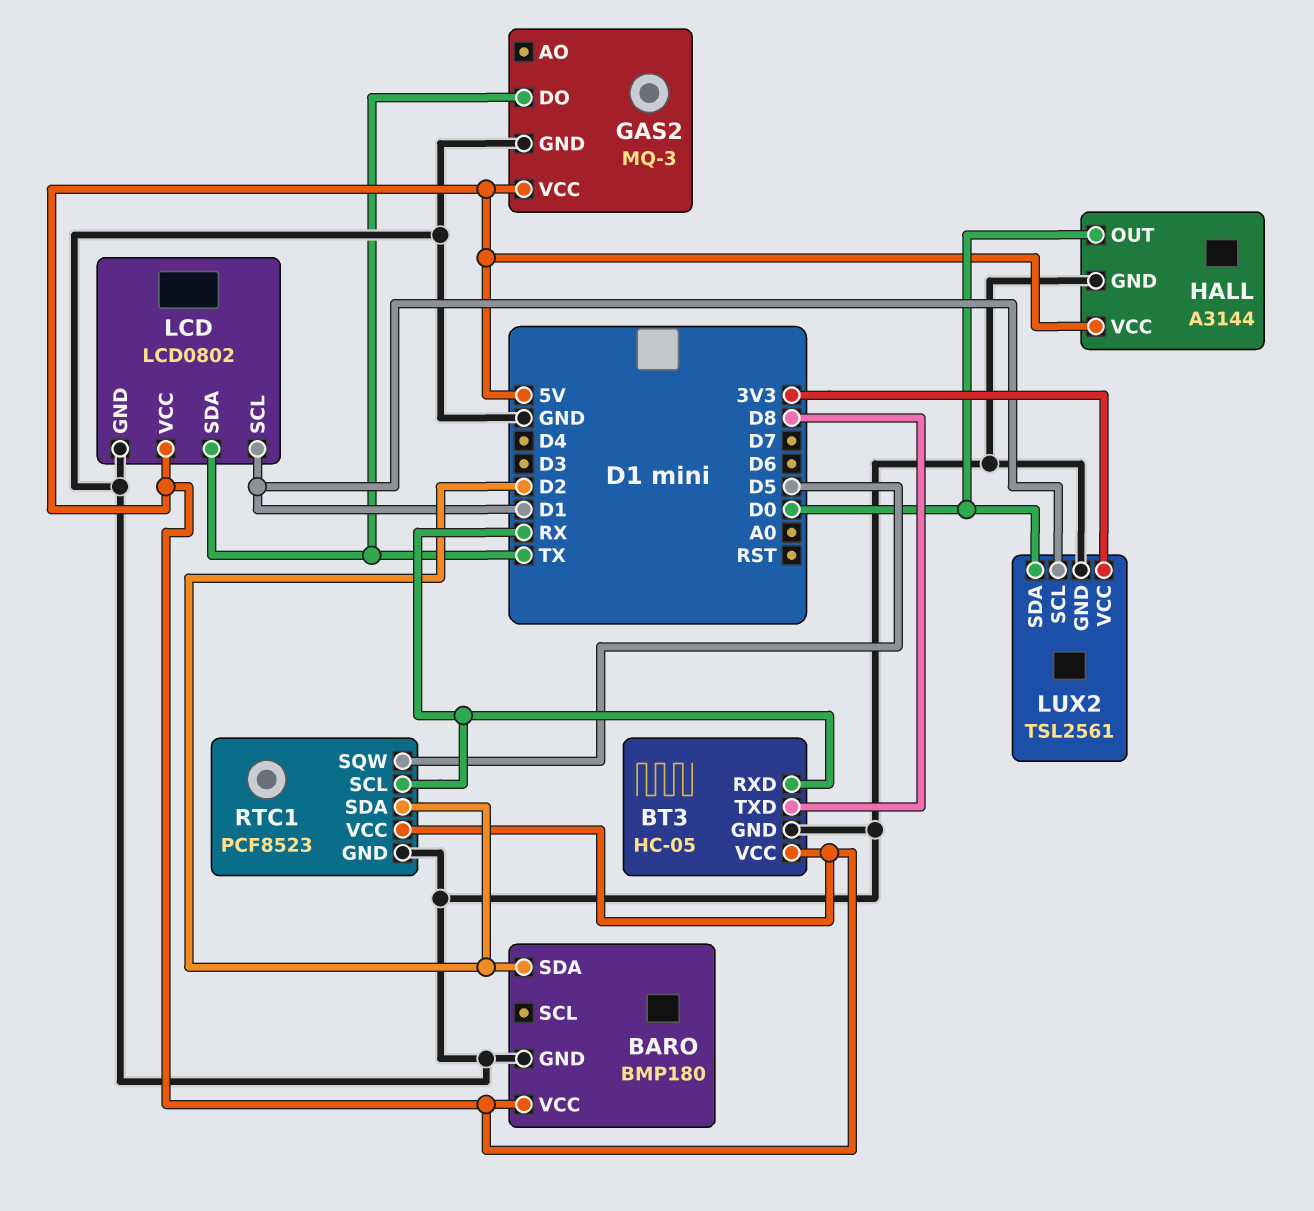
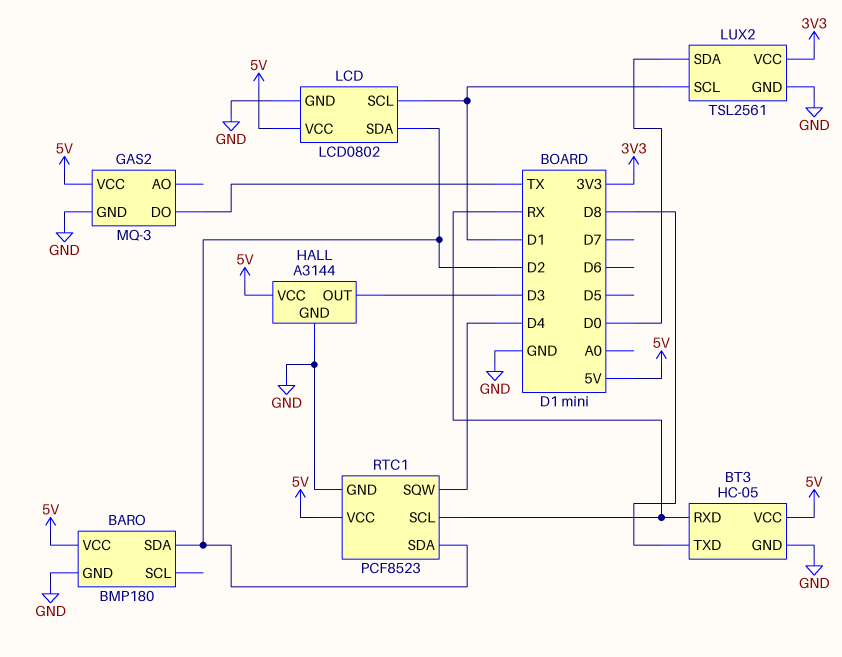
HALL pin OUT: D0 -> D3
LCD pin SDA: TX -> D2
RTC1 pin SQW: D5 -> D4

